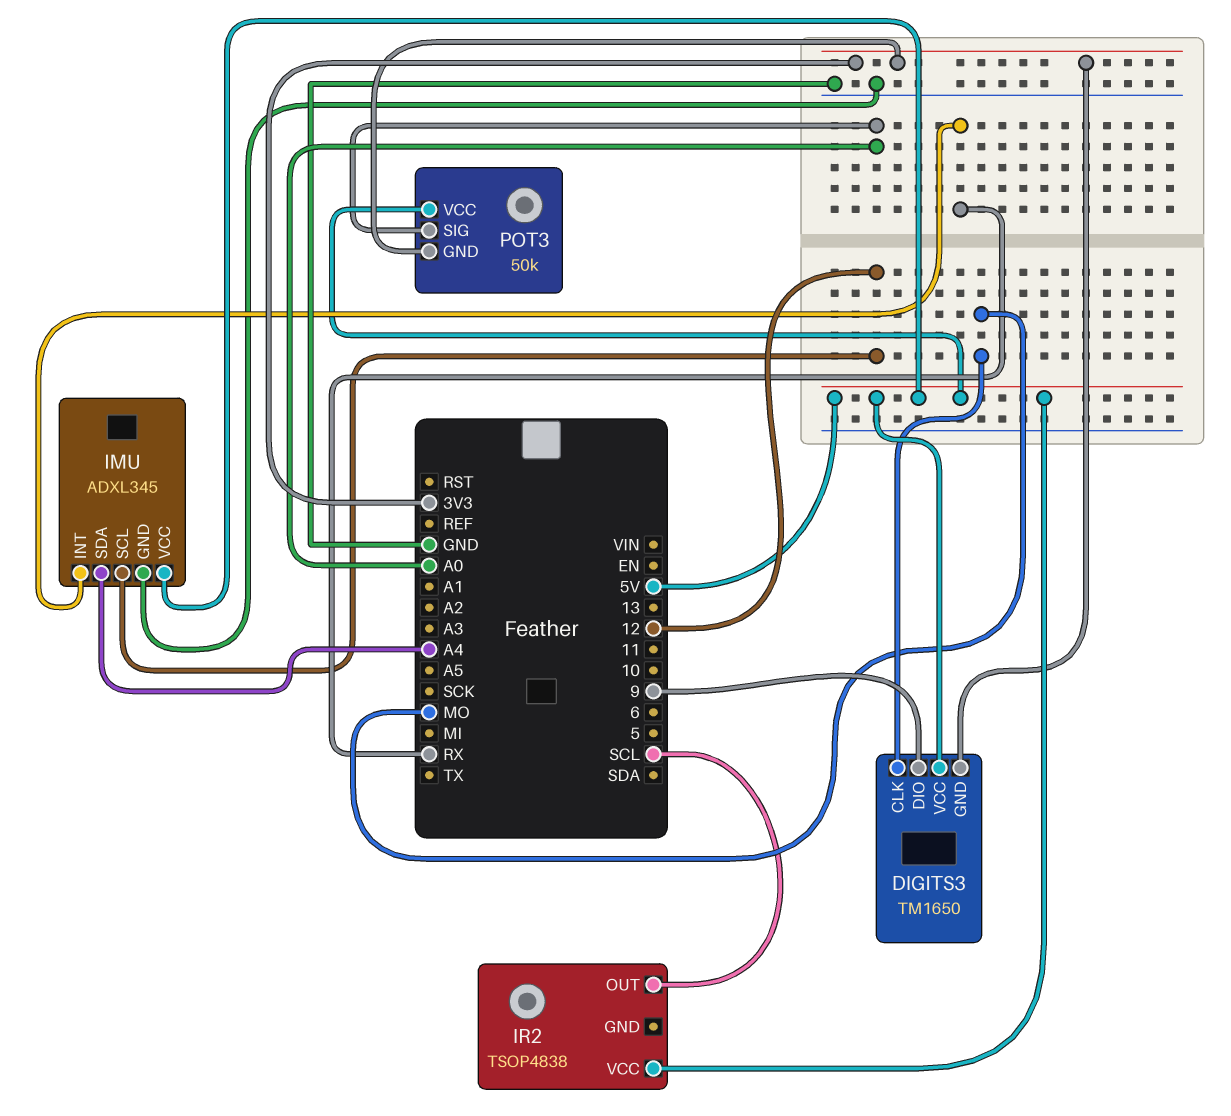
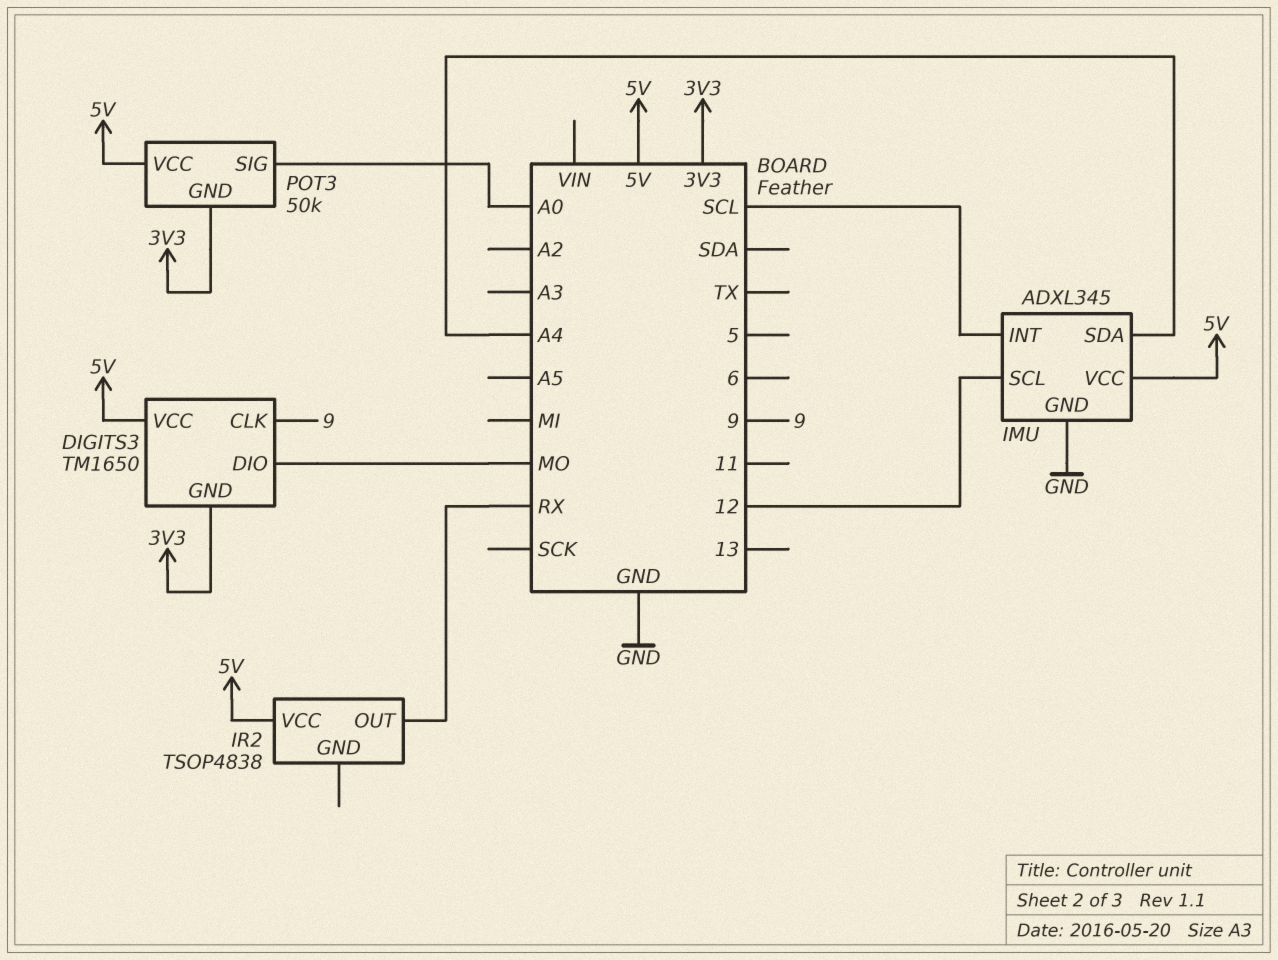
DIGITS3 pin CLK: MO -> 9
DIGITS3 pin DIO: 9 -> MO
IMU pin INT: RX -> SCL
IR2 pin OUT: SCL -> RX

